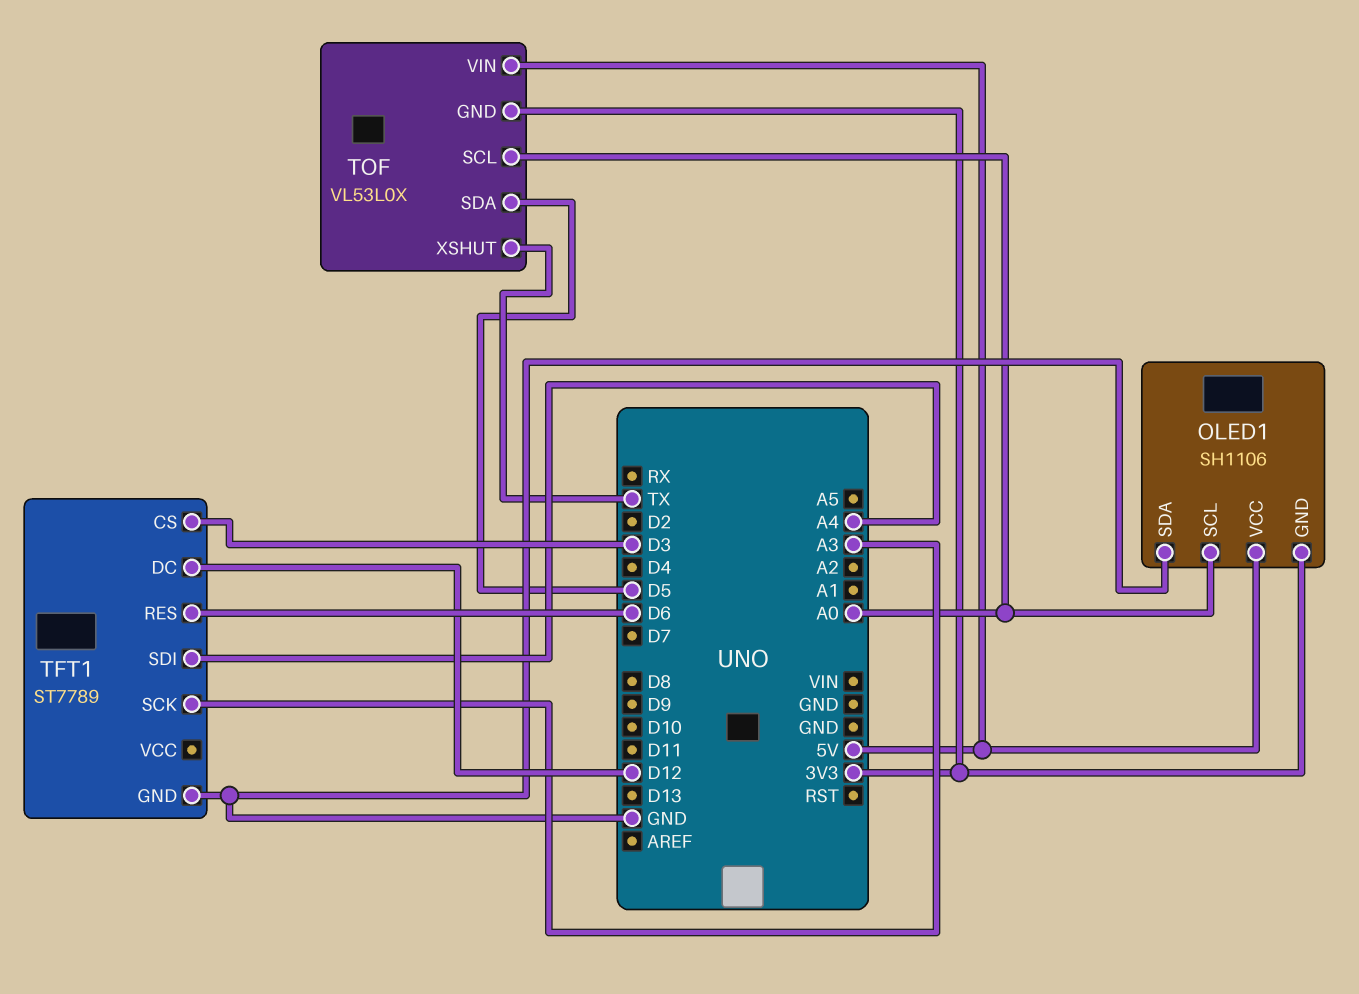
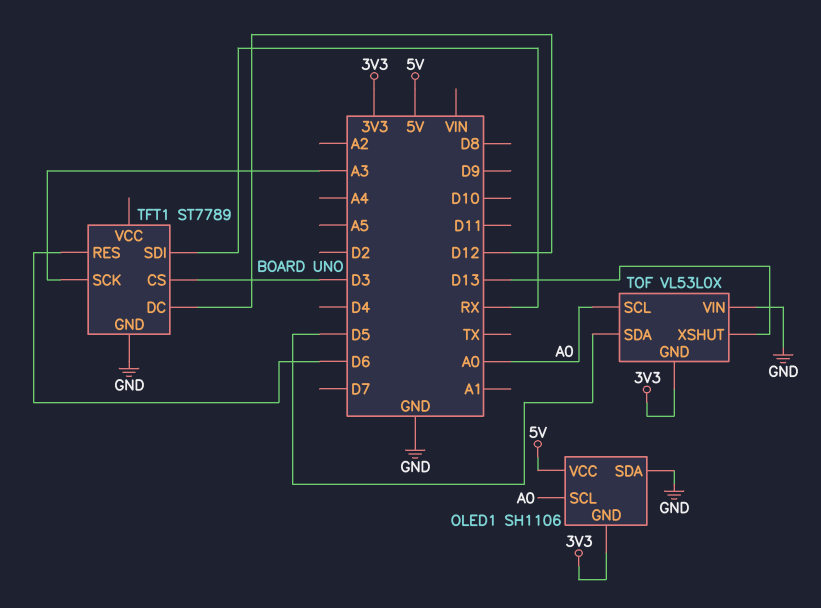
TFT1 pin SDI: A4 -> RX
TOF pin VIN: 5V -> GND
TOF pin XSHUT: TX -> D13

